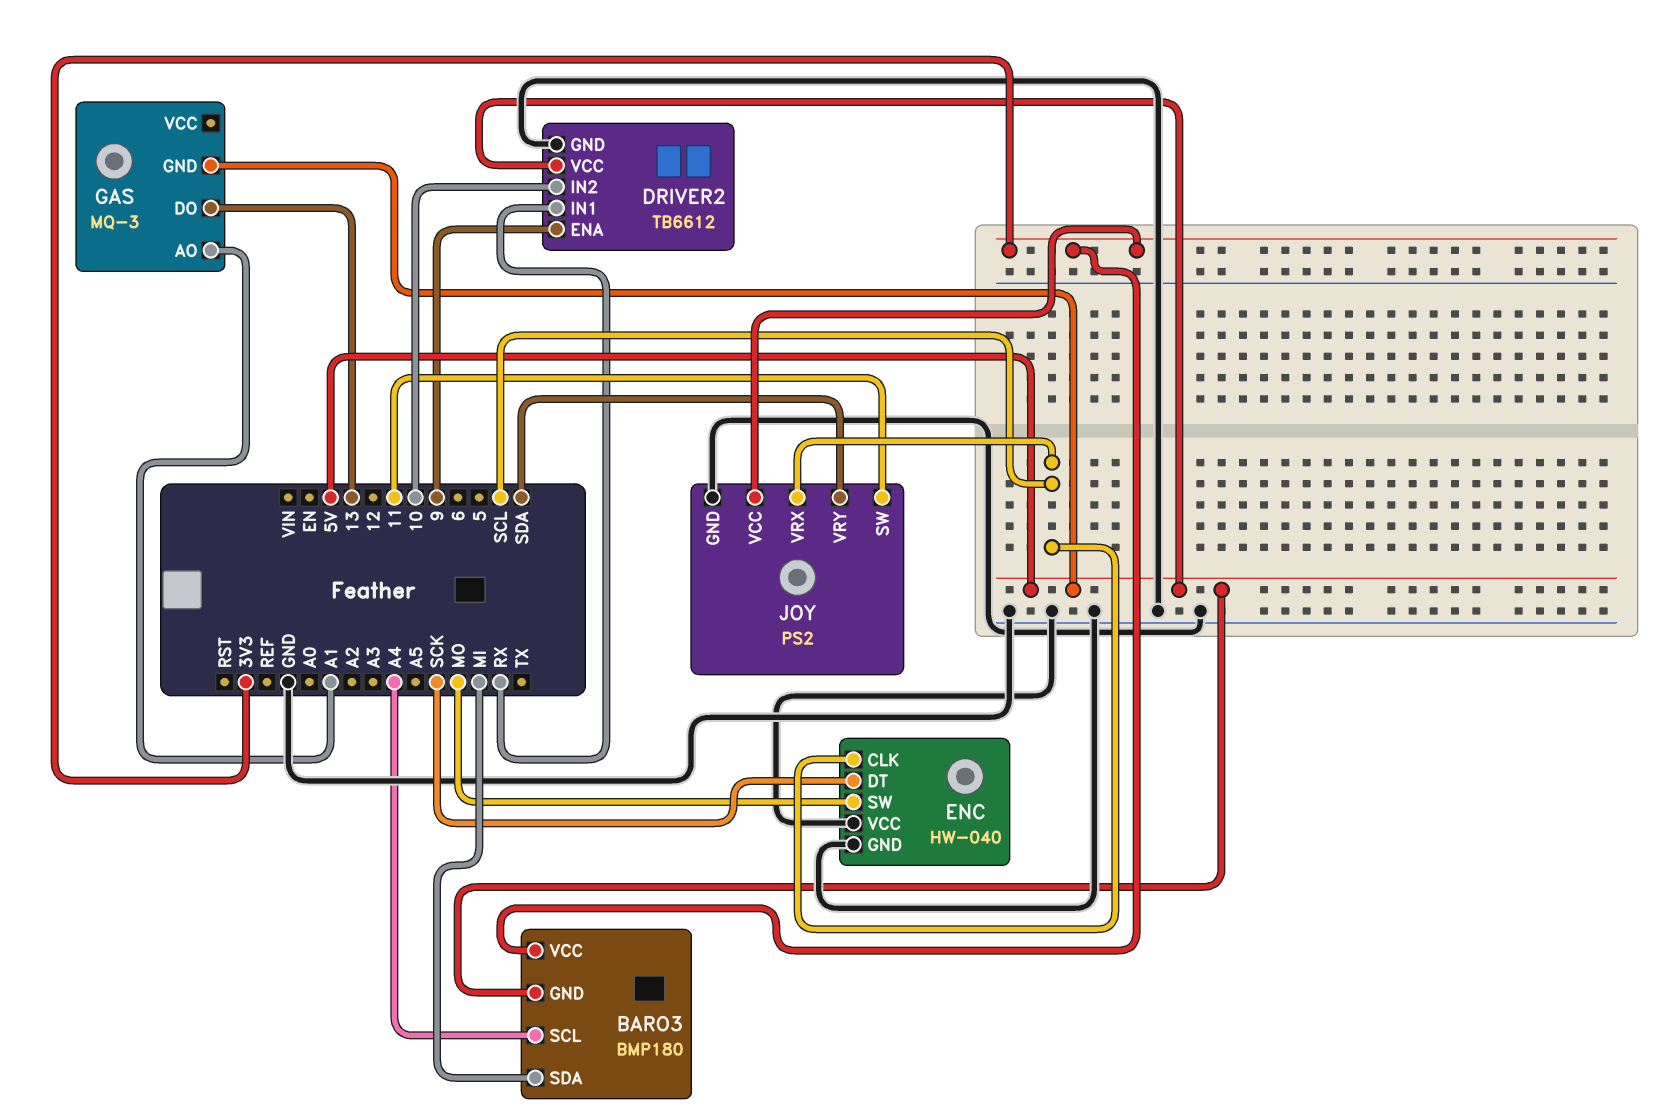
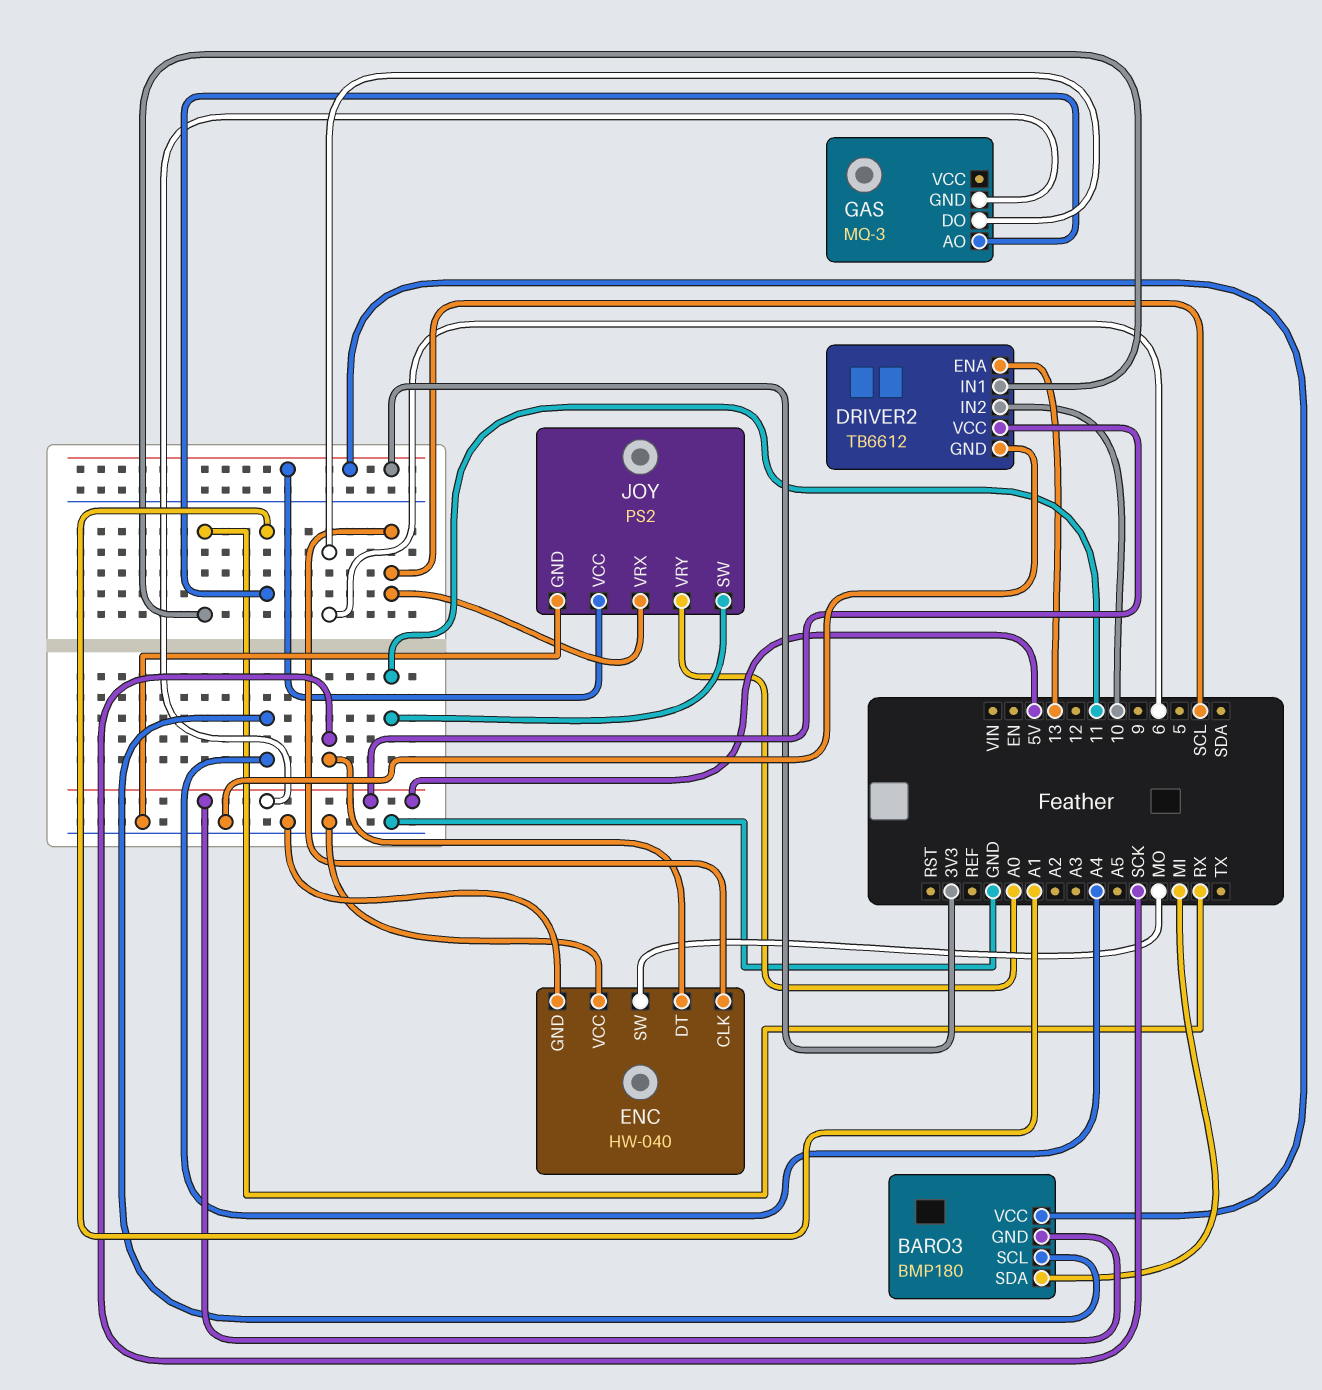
DRIVER2 pin ENA: 9 -> 13
GAS pin DO: 13 -> 6
JOY pin VRY: SDA -> A0

